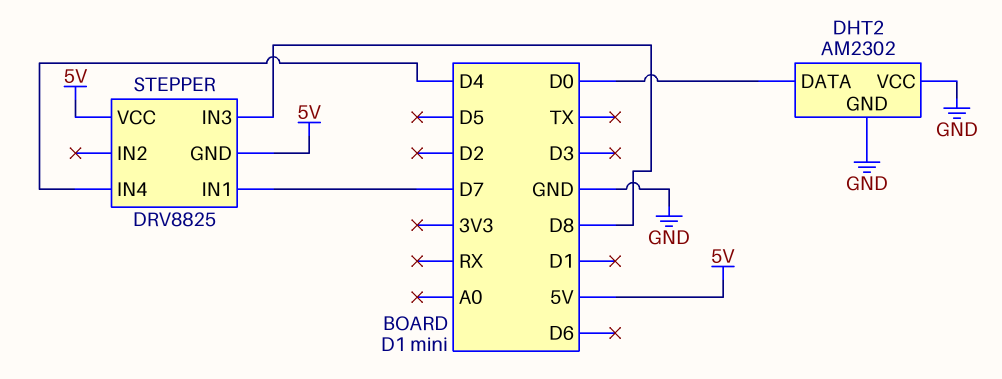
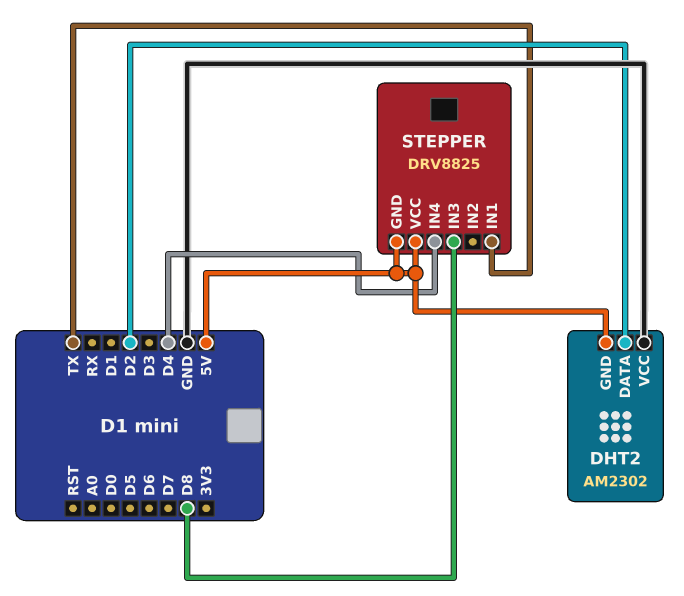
DHT2 pin DATA: D0 -> D2
DHT2 pin GND: GND -> 5V
STEPPER pin IN1: D7 -> TX

